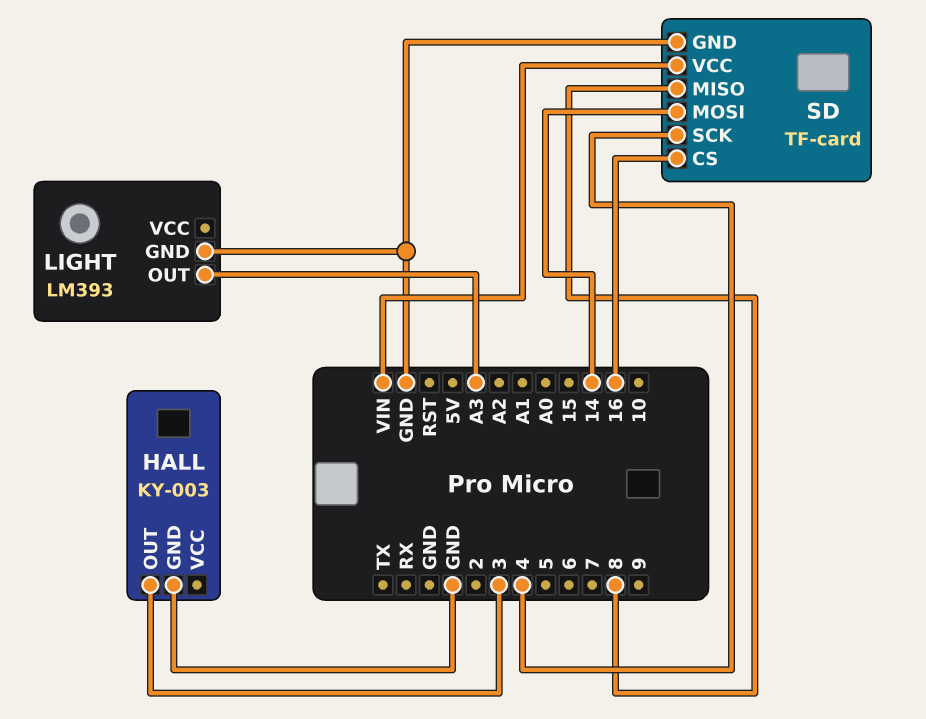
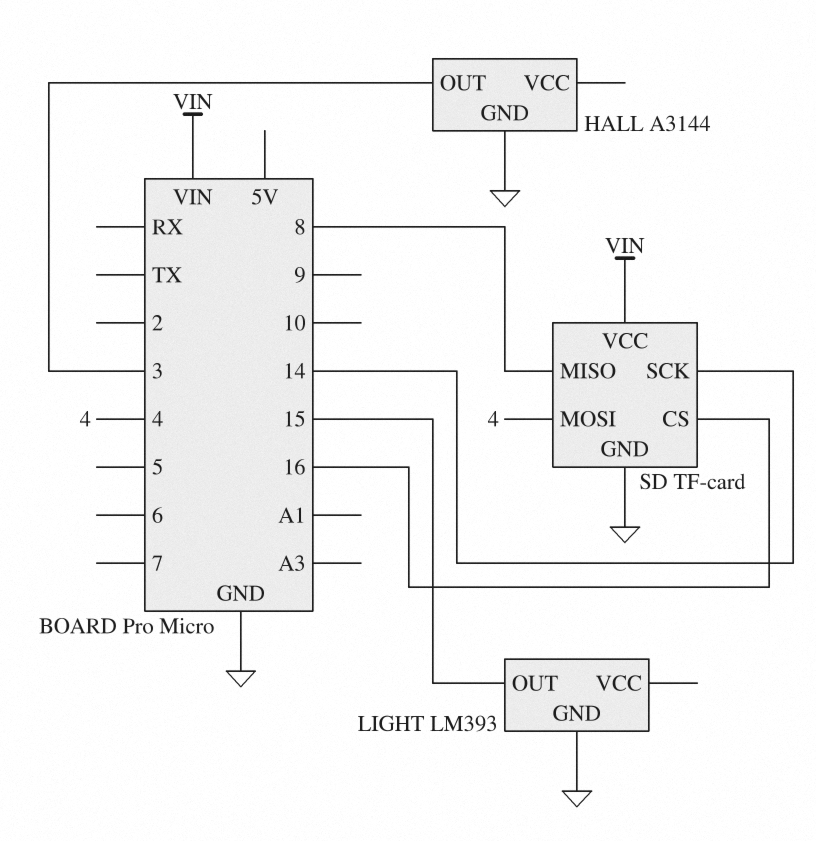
HALL: KY-003 -> A3144
LIGHT pin OUT: A3 -> 15
SD pin MOSI: 14 -> 4
SD pin SCK: 4 -> 14

